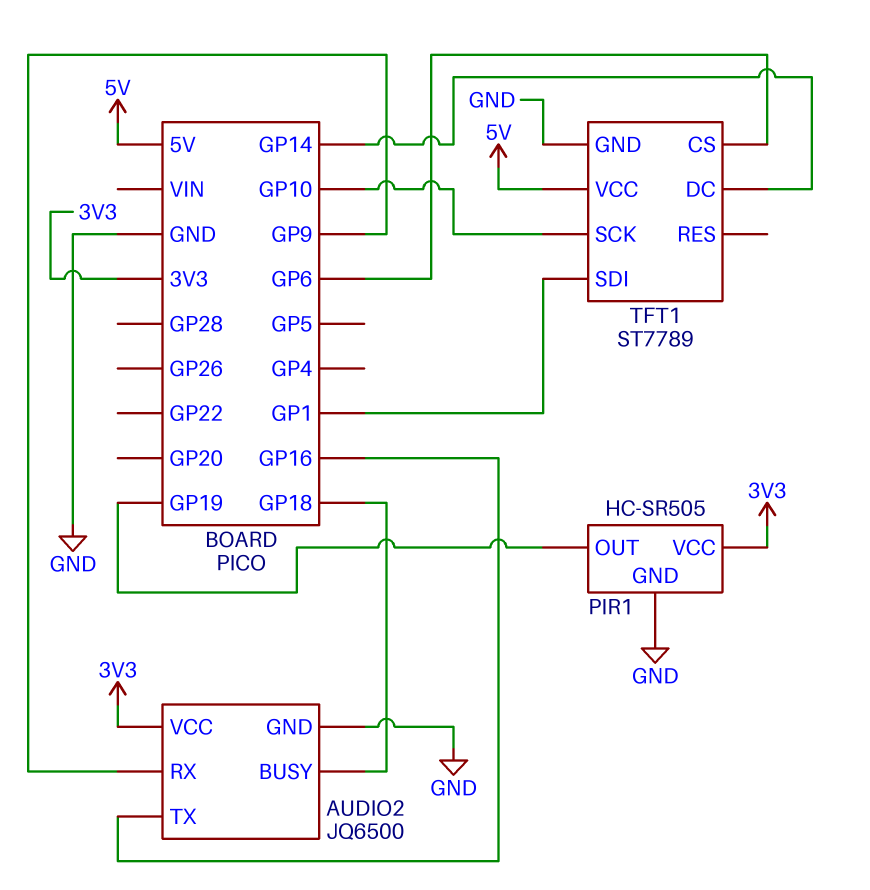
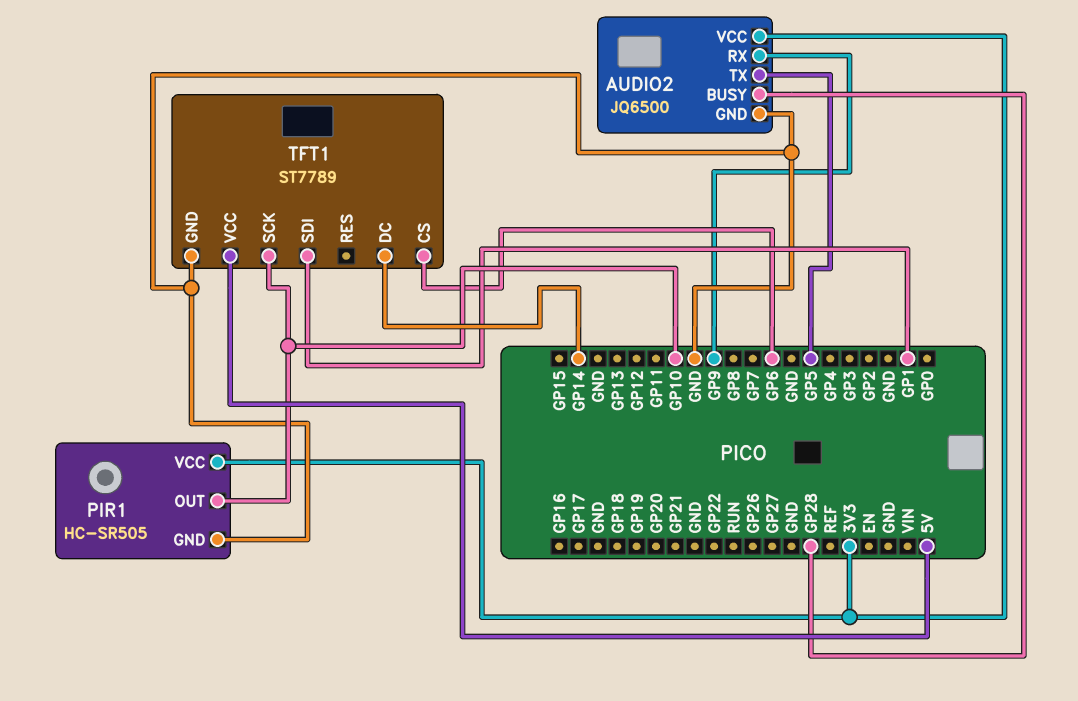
AUDIO2 pin BUSY: GP18 -> GP28
AUDIO2 pin TX: GP16 -> GP5
PIR1 pin OUT: GP19 -> GP10

